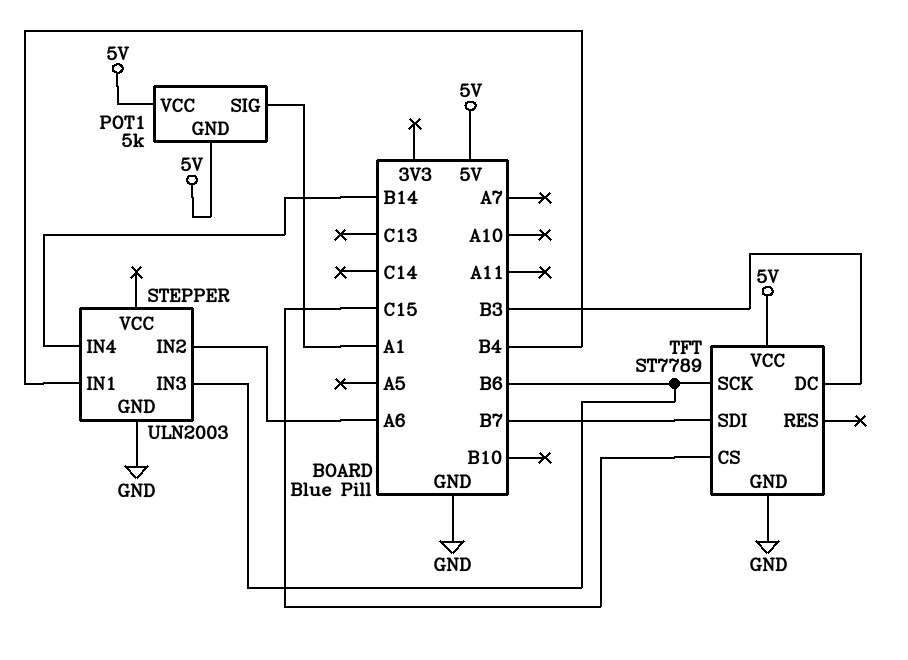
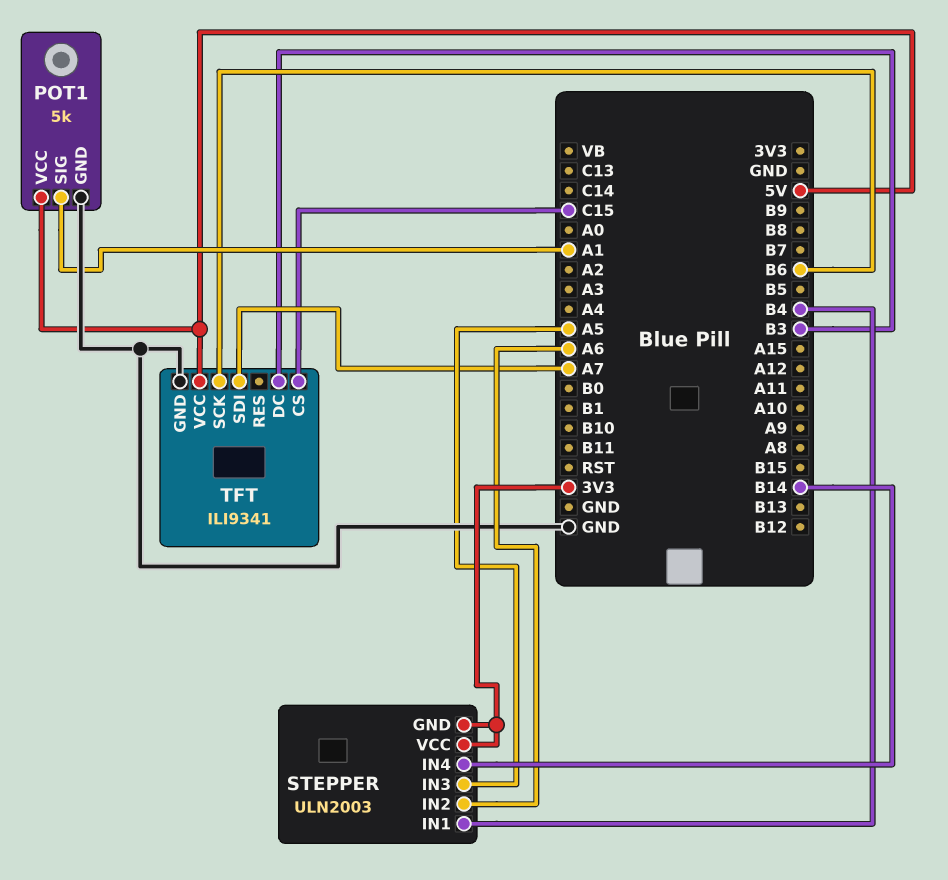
POT1 pin GND: 5V -> GND
STEPPER pin GND: GND -> 3V3
STEPPER pin IN3: B6 -> A5
STEPPER pin VCC: none -> 3V3
TFT: ST7789 -> ILI9341
TFT pin SDI: B7 -> A7

